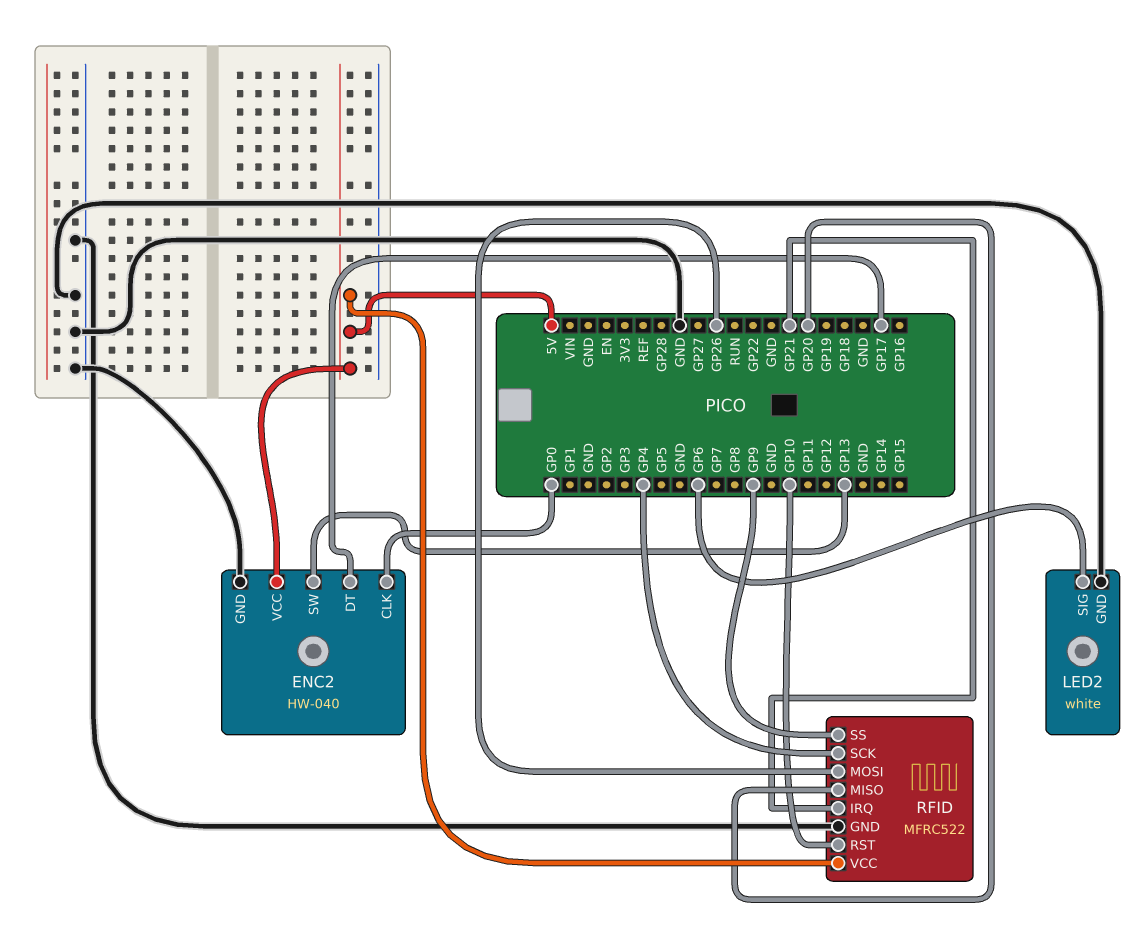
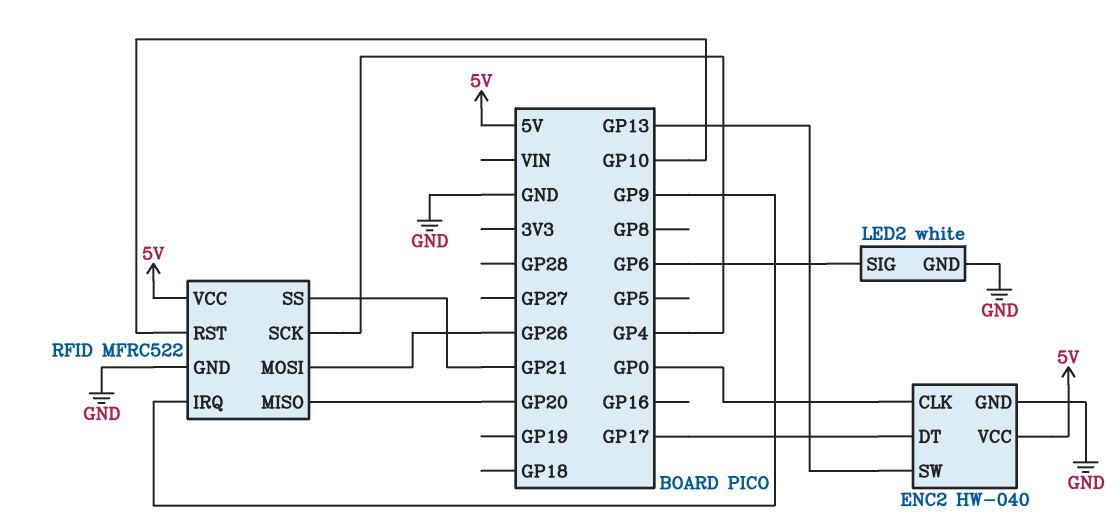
RFID pin IRQ: GP21 -> GP9
RFID pin SS: GP9 -> GP21

